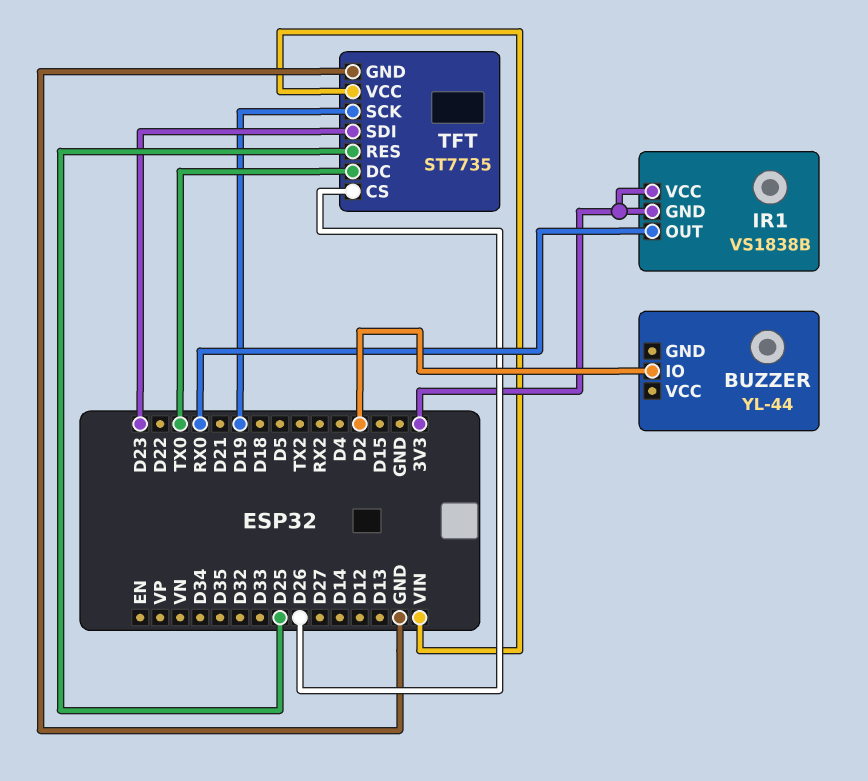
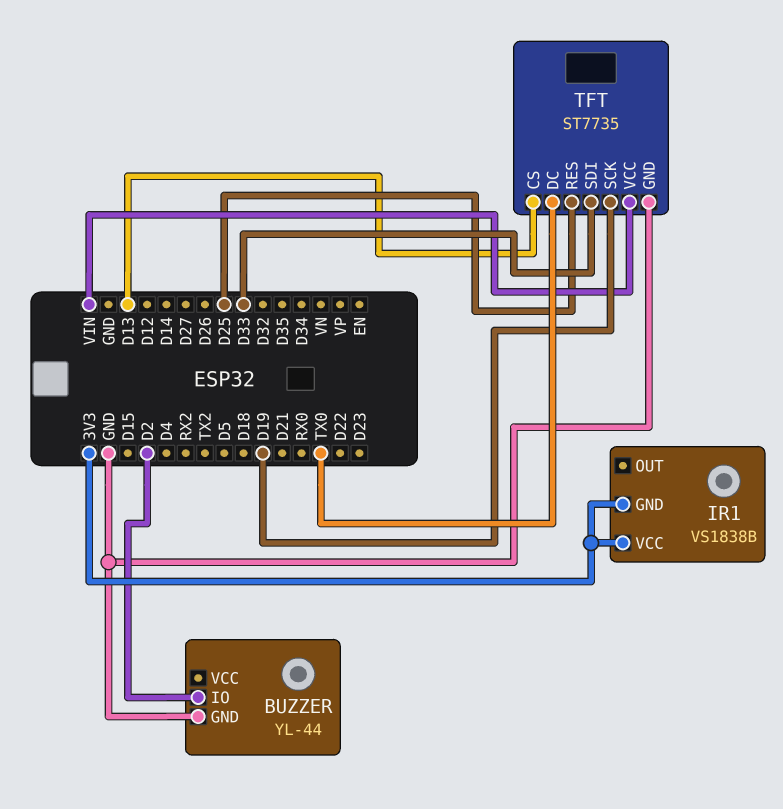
BUZZER pin GND: none -> GND
IR1 pin OUT: RX0 -> none
TFT pin CS: D26 -> D13
TFT pin SDI: D23 -> D33

